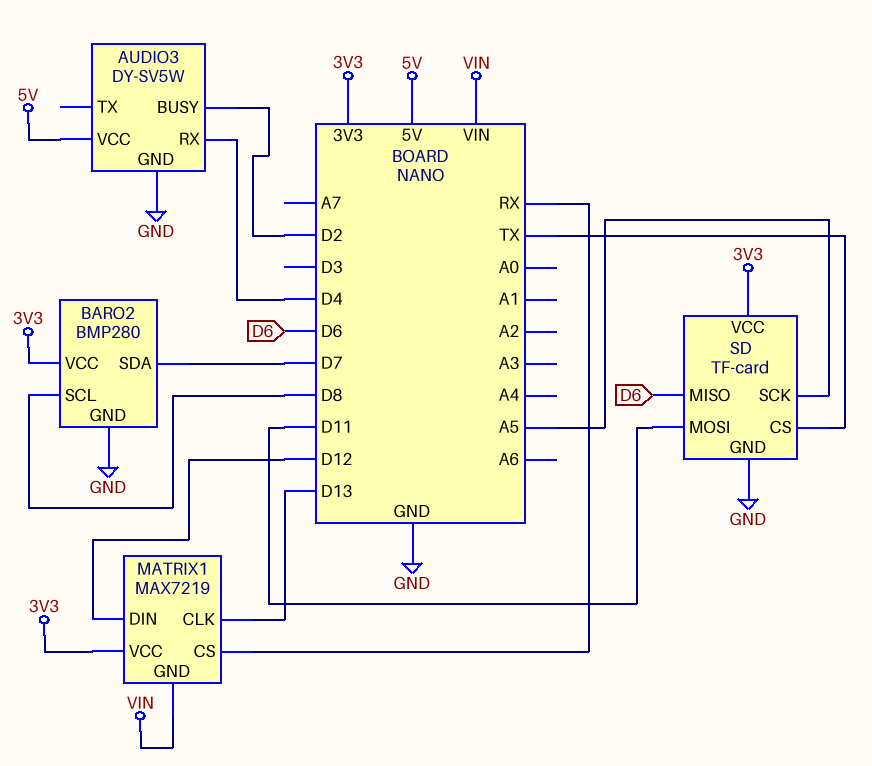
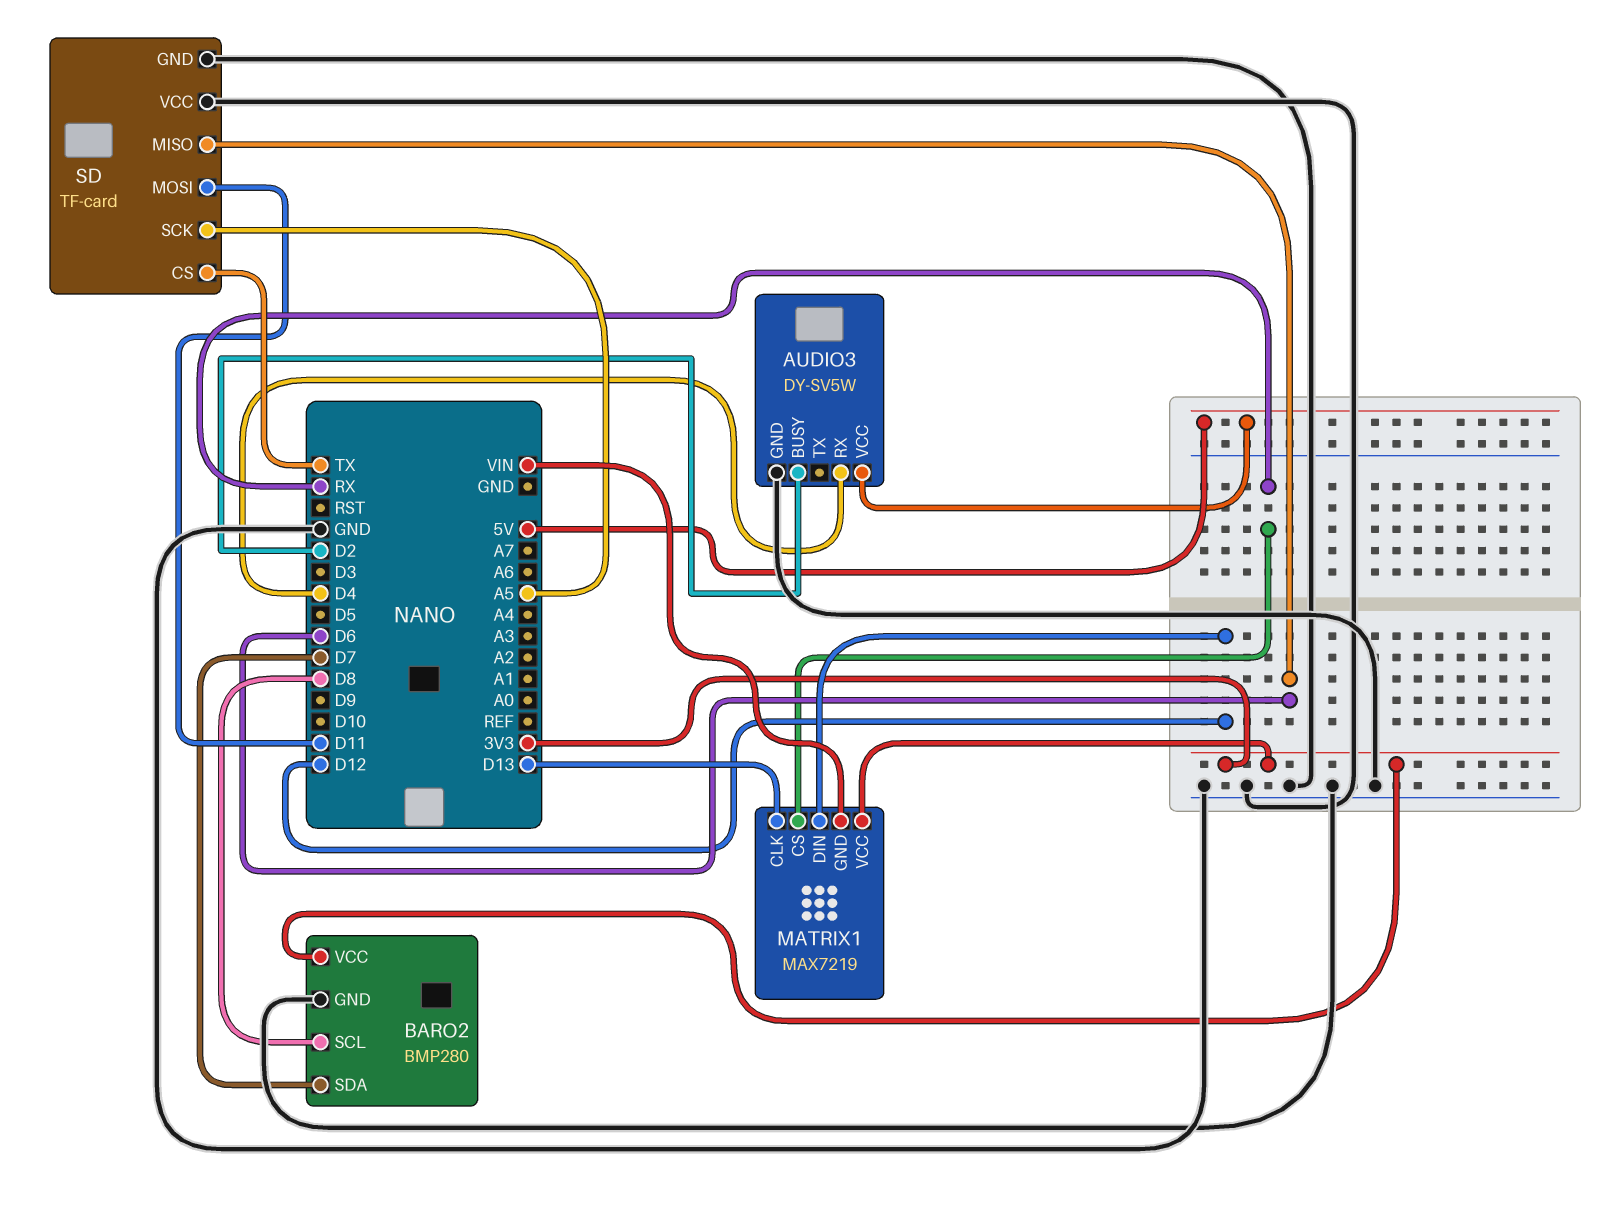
SD pin VCC: 3V3 -> GND

